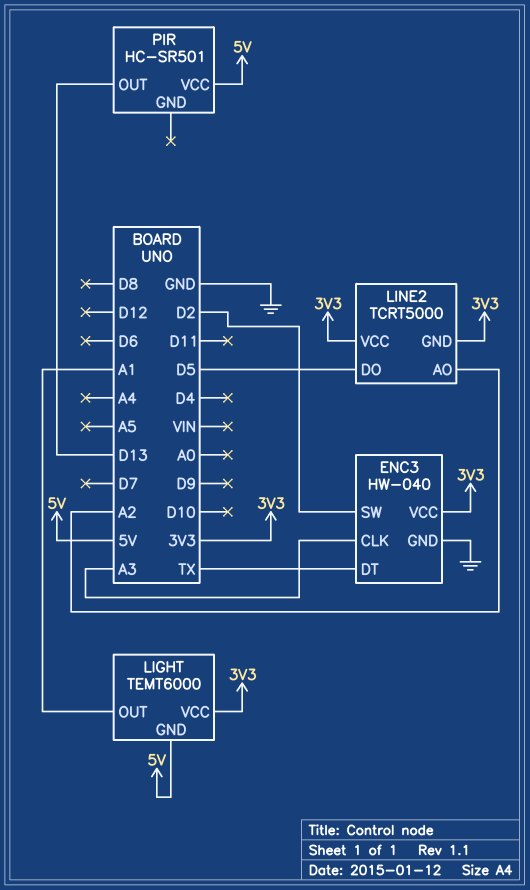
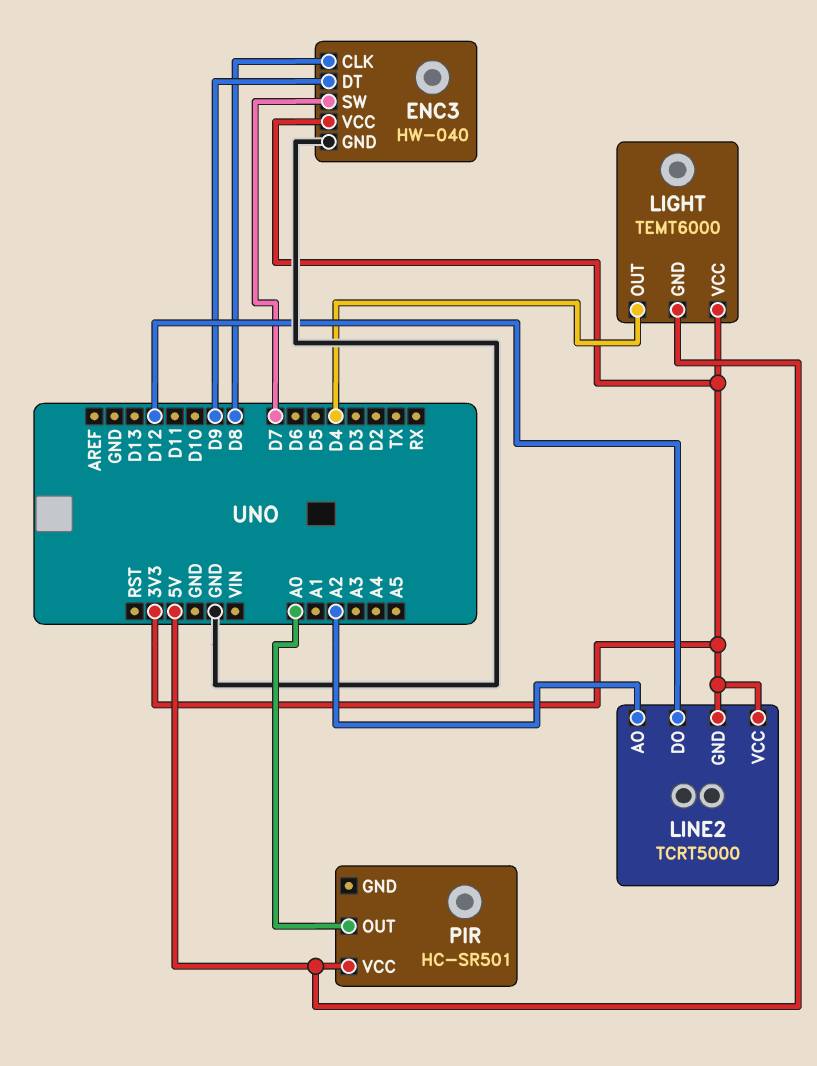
ENC3 pin CLK: A3 -> D8
ENC3 pin DT: TX -> D9
ENC3 pin SW: D2 -> D7
LIGHT pin OUT: A1 -> D4
LINE2 pin DO: D5 -> D12
PIR pin OUT: D13 -> A0

